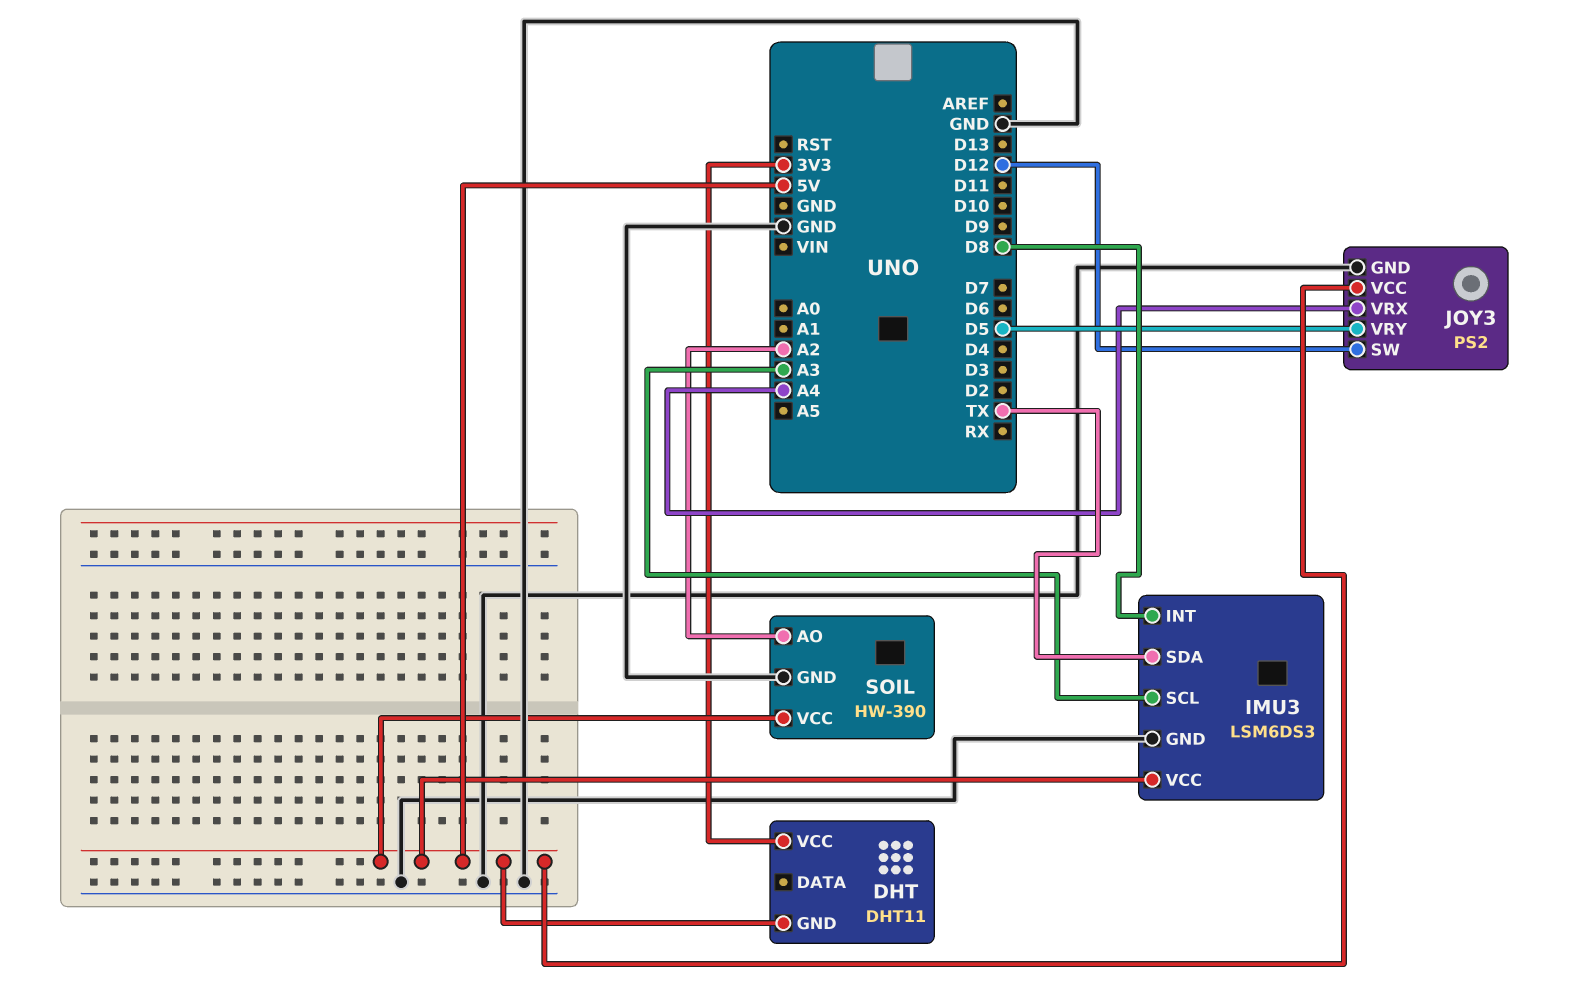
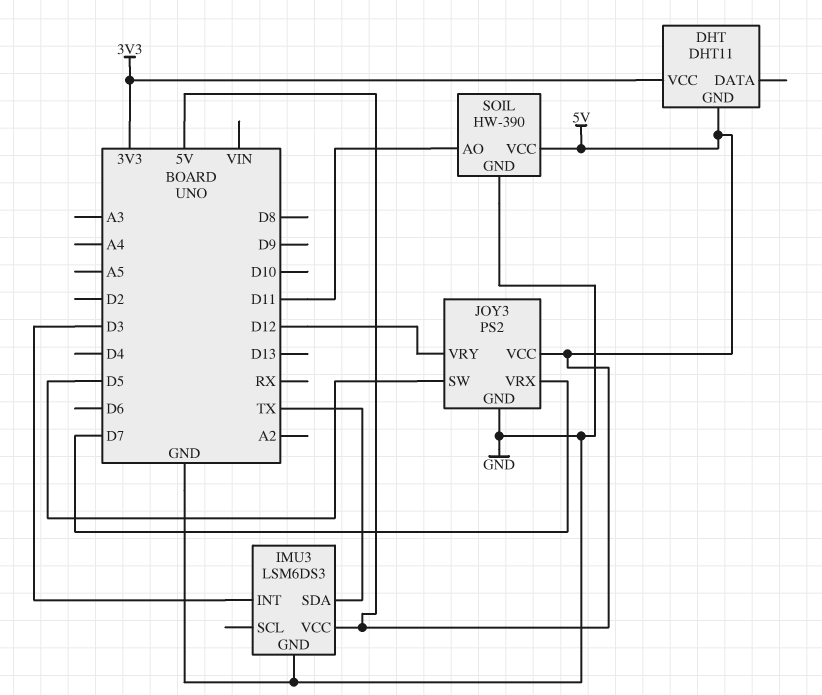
IMU3 pin INT: D8 -> D3
IMU3 pin SCL: A3 -> none
JOY3 pin SW: D12 -> D5
JOY3 pin VRX: A4 -> D7
JOY3 pin VRY: D5 -> D12
SOIL pin AO: A2 -> D11

